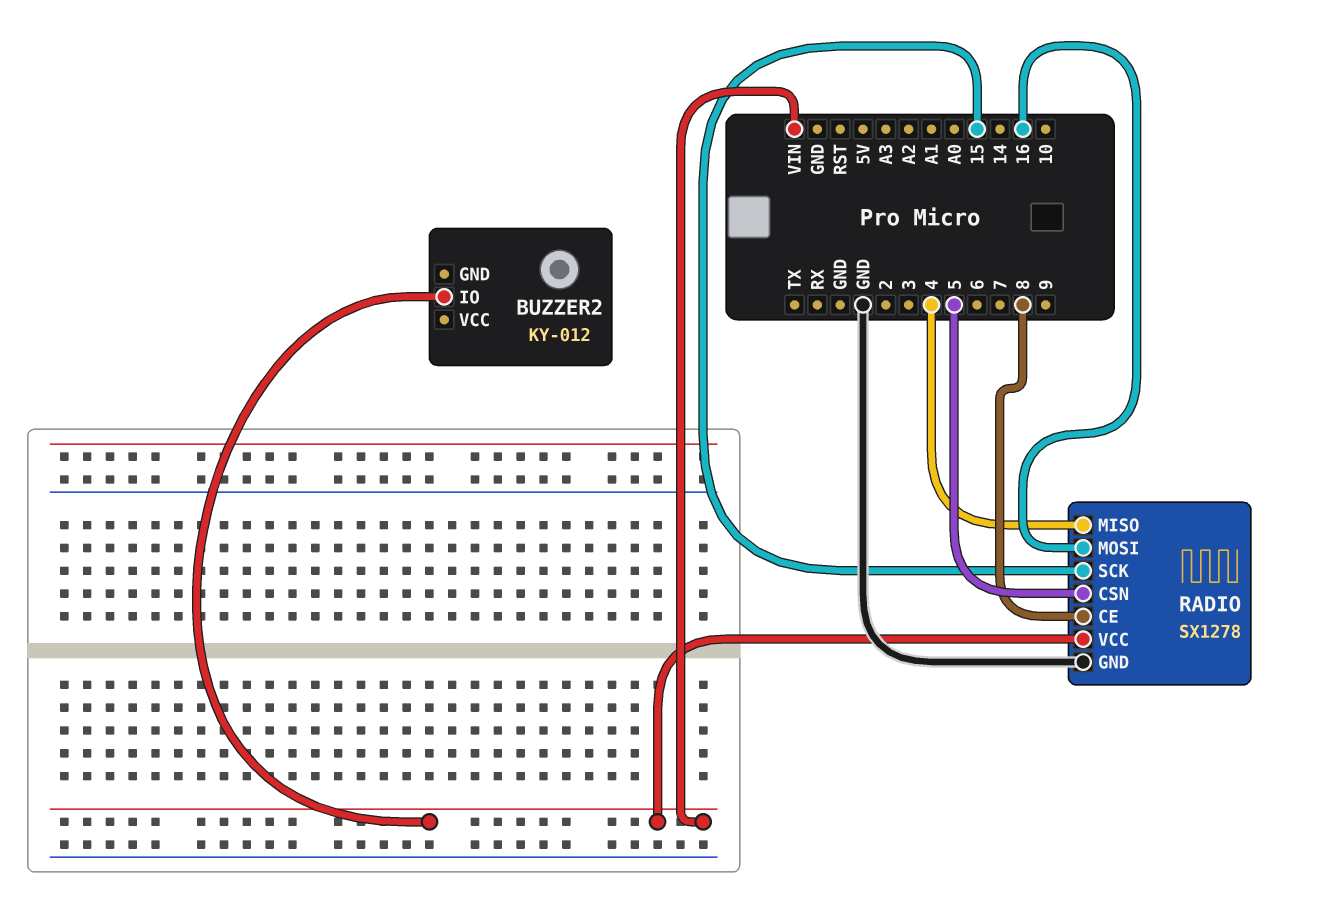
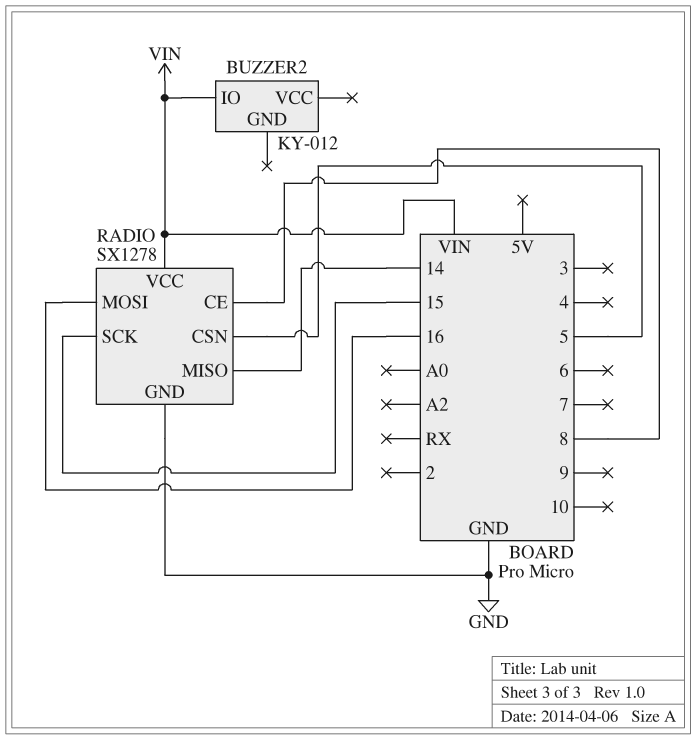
RADIO pin MISO: 4 -> 14

